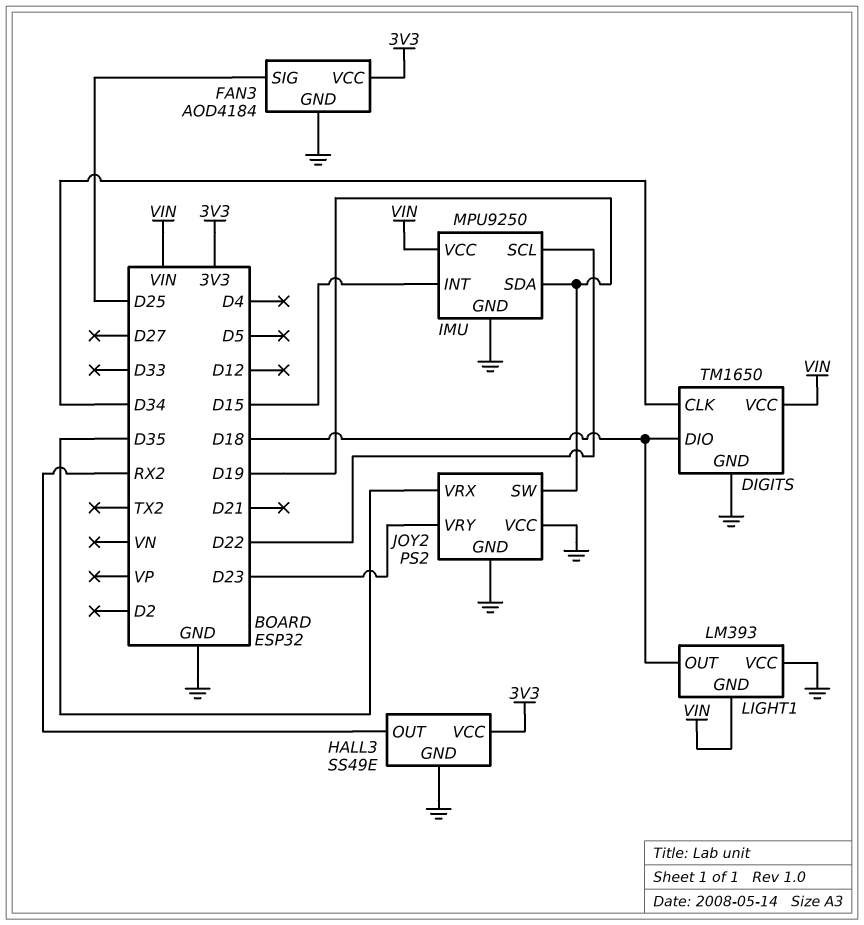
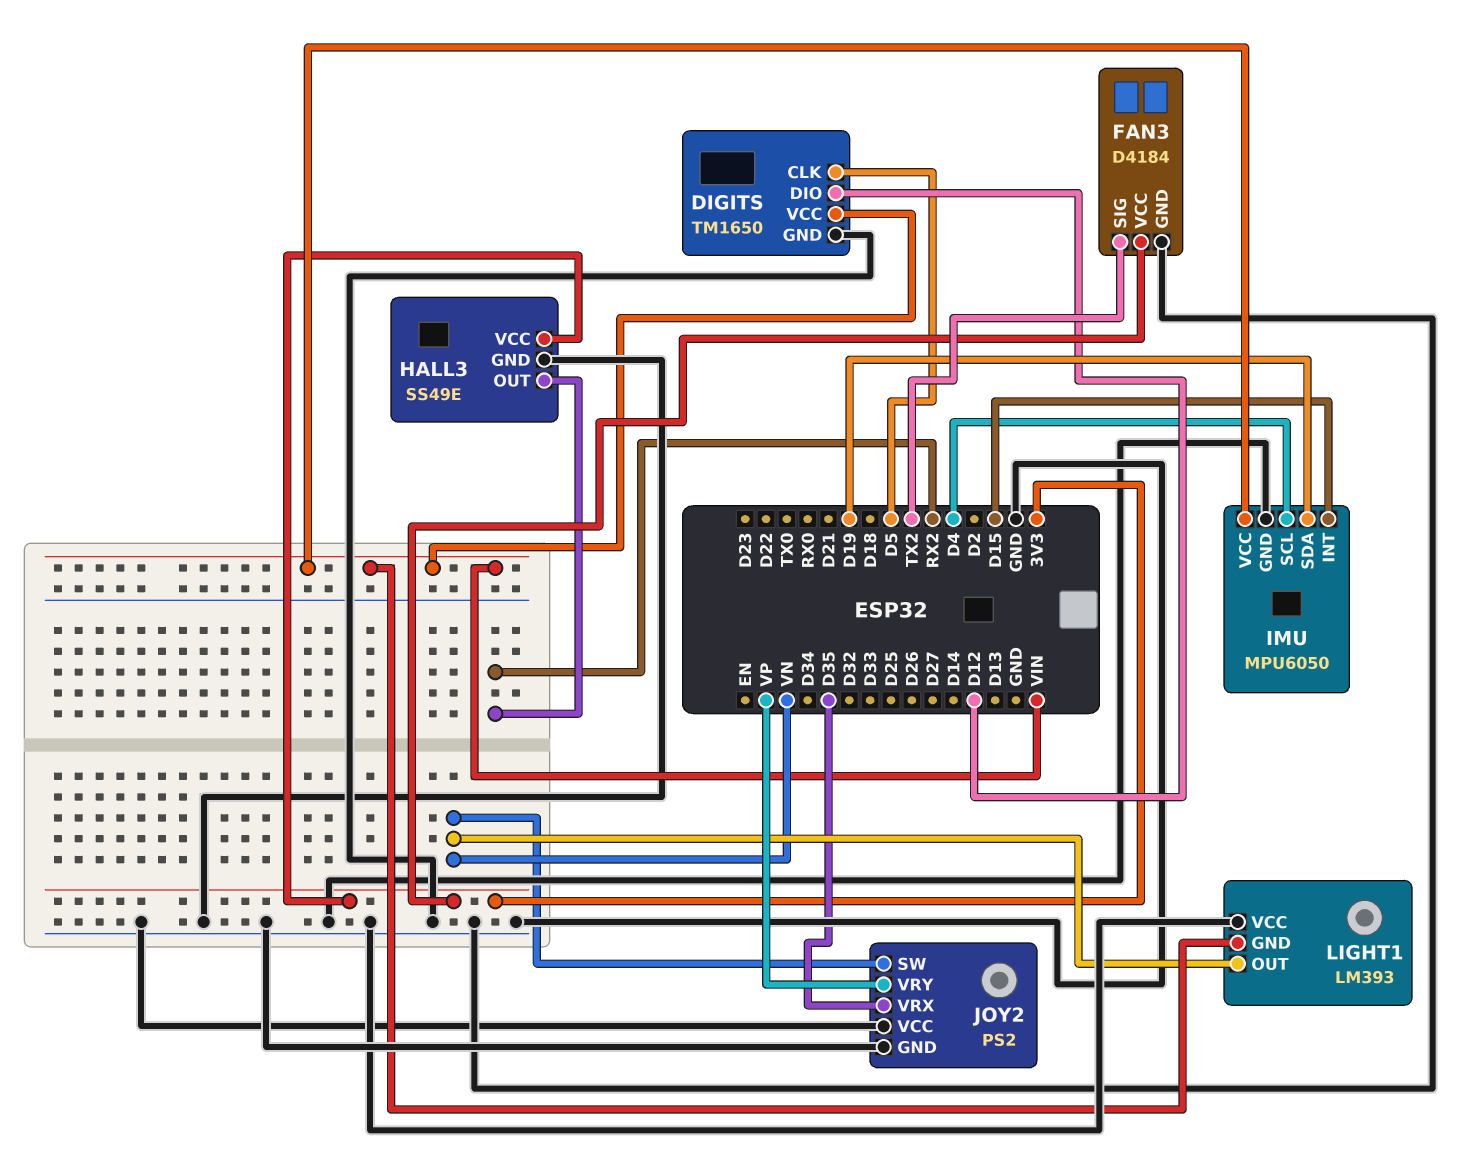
DIGITS pin CLK: D34 -> D5
DIGITS pin DIO: D18 -> D12
FAN3: AOD4184 -> D4184
FAN3 pin SIG: D25 -> TX2
IMU: MPU9250 -> MPU6050
IMU pin SCL: D22 -> D4
JOY2 pin SW: D19 -> VN
JOY2 pin VRY: D23 -> VP
LIGHT1 pin OUT: D18 -> VN

